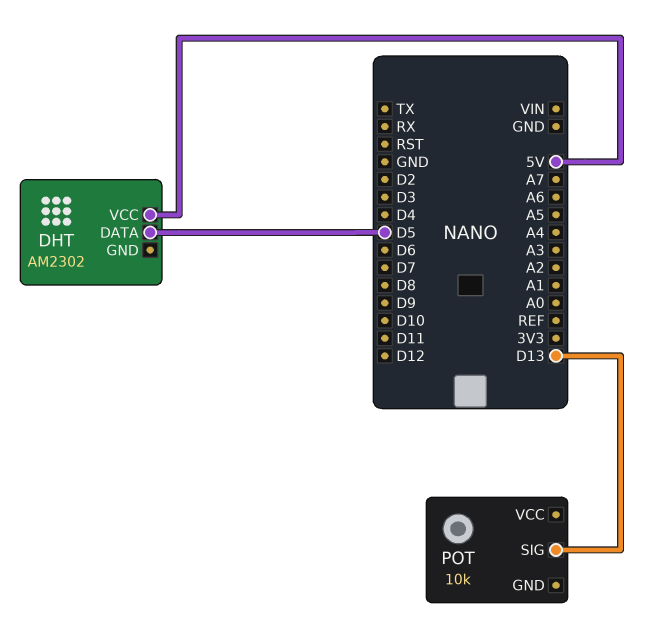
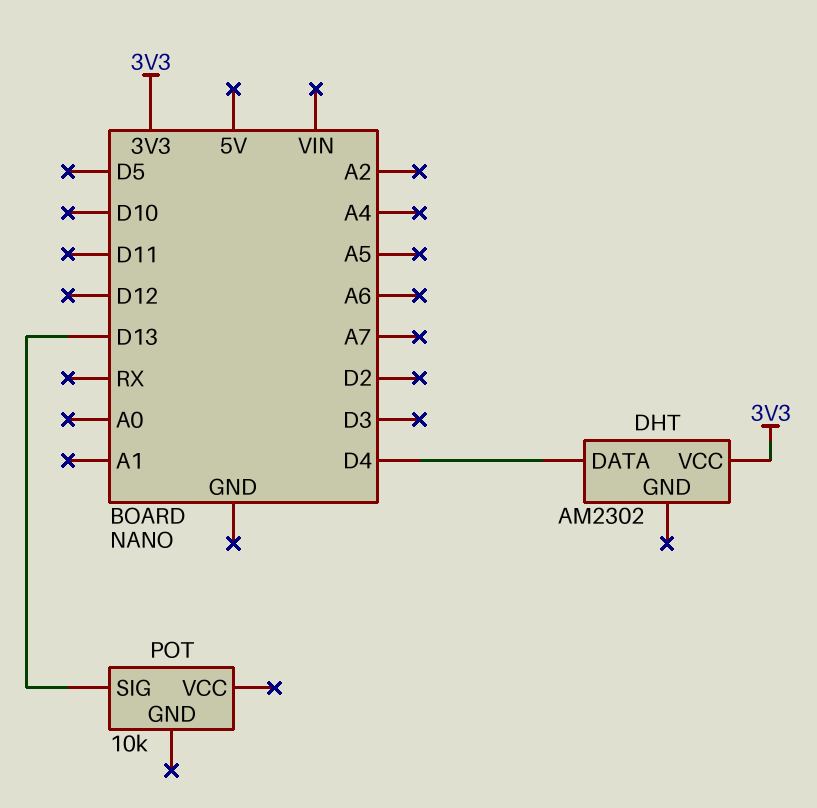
DHT pin DATA: D5 -> D4
DHT pin VCC: 5V -> 3V3

